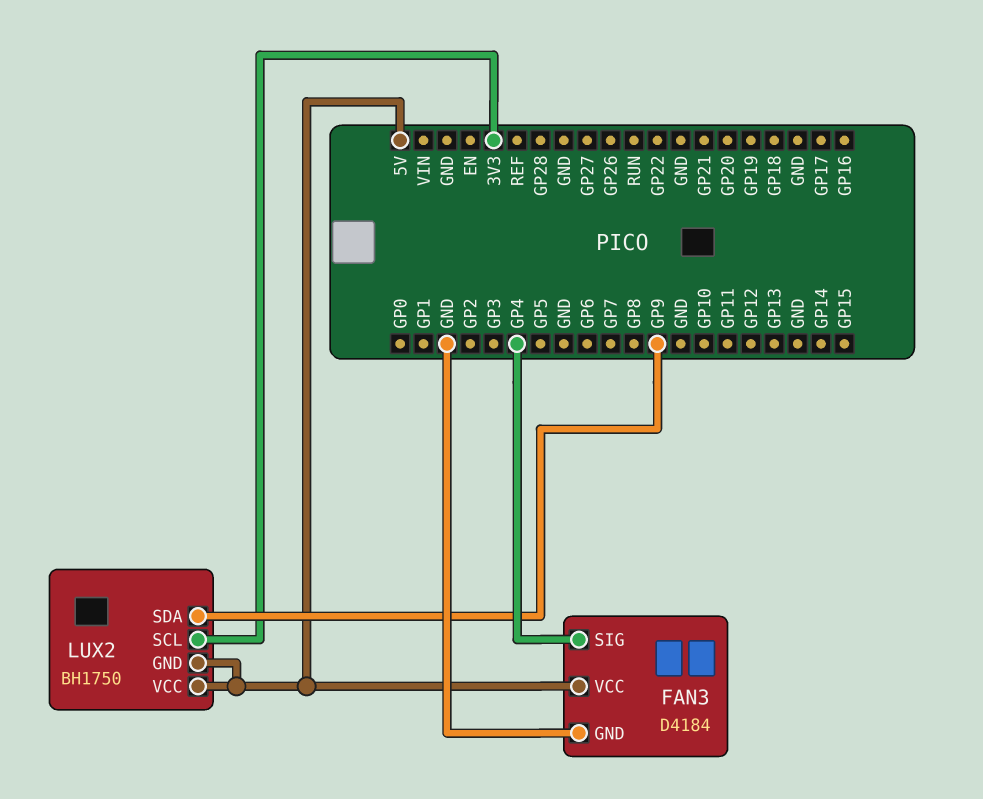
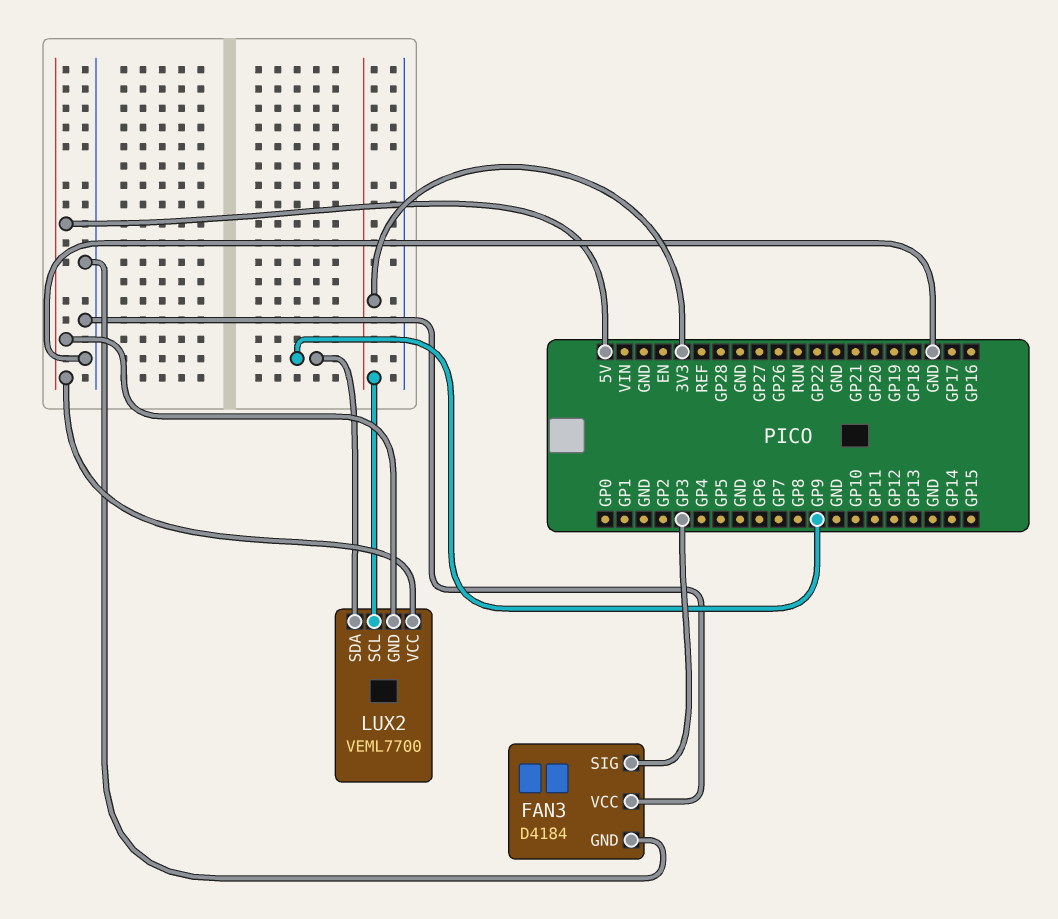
FAN3 pin SIG: GP4 -> GP3
FAN3 pin VCC: 5V -> GND
LUX2: BH1750 -> VEML7700

